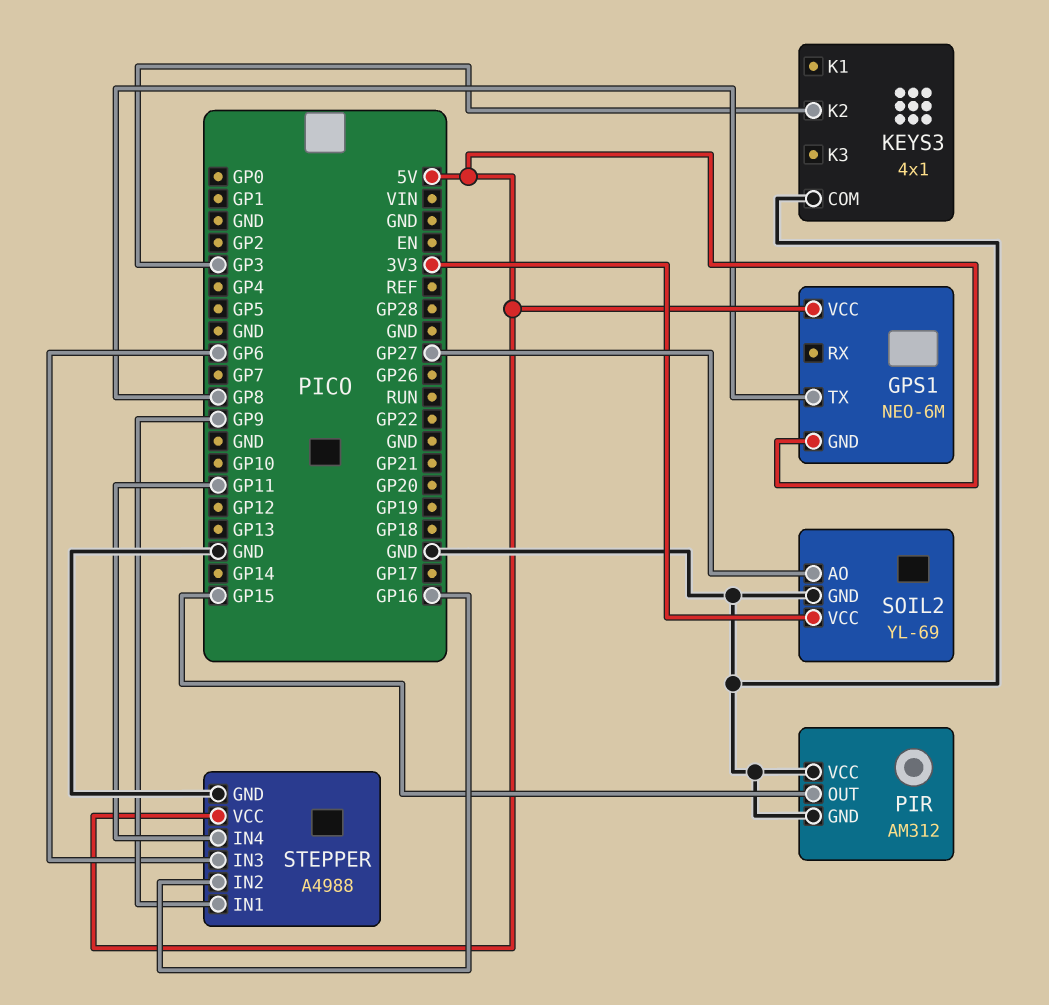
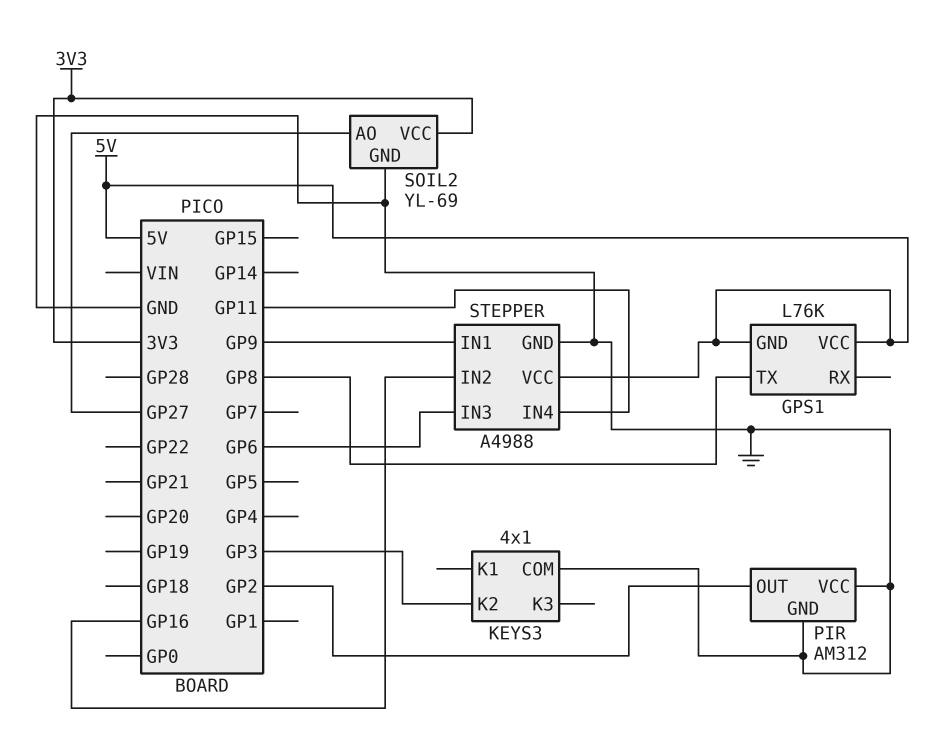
GPS1: NEO-6M -> L76K
PIR pin OUT: GP15 -> GP2

